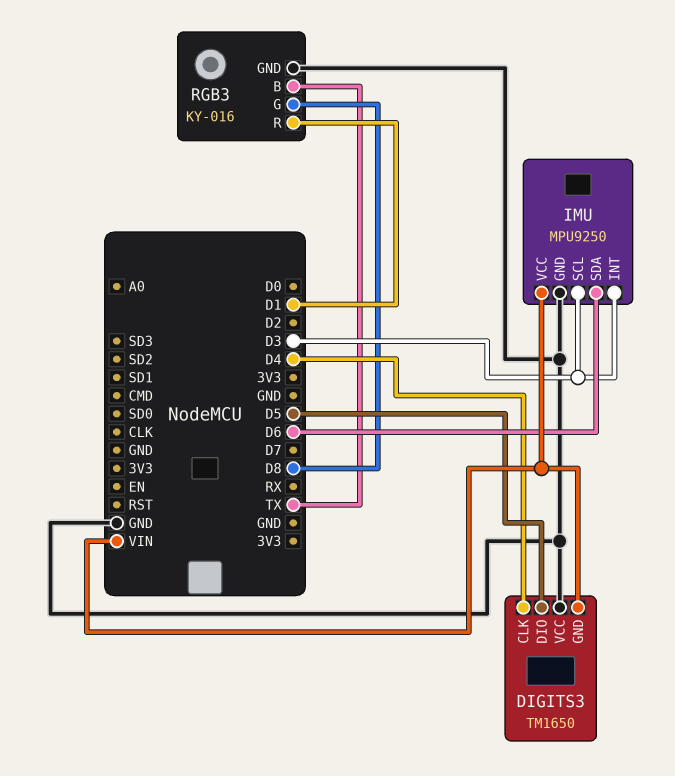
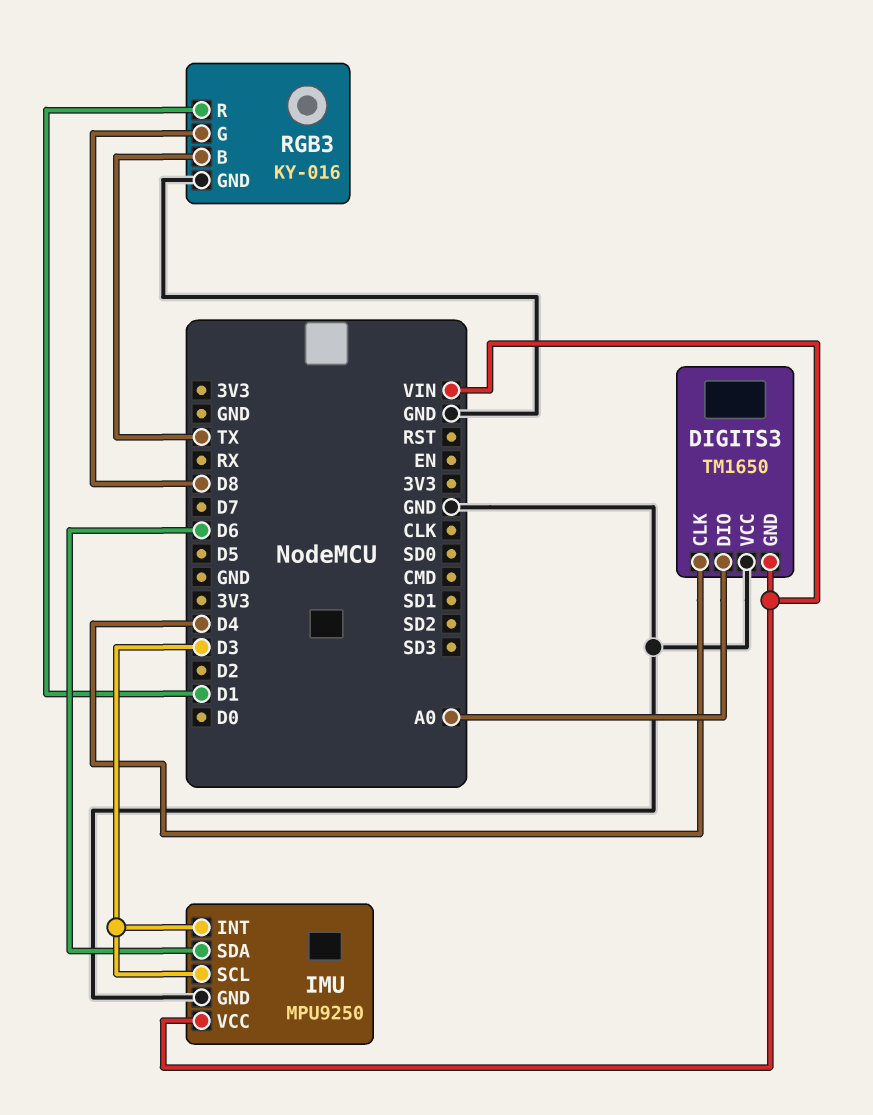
DIGITS3 pin DIO: D5 -> A0

